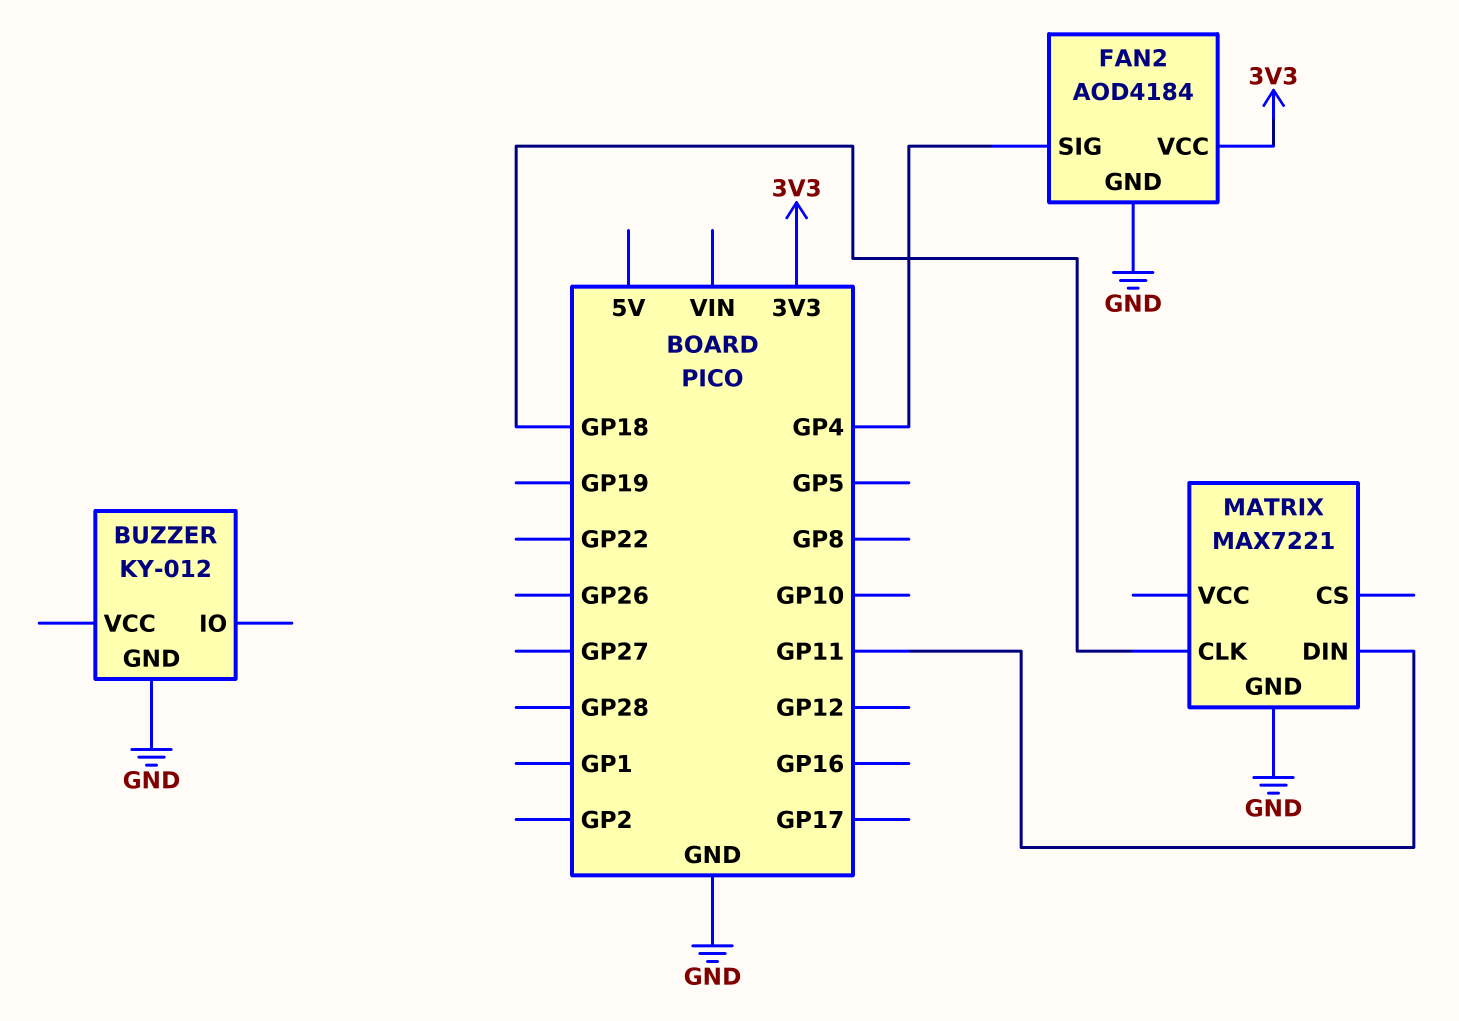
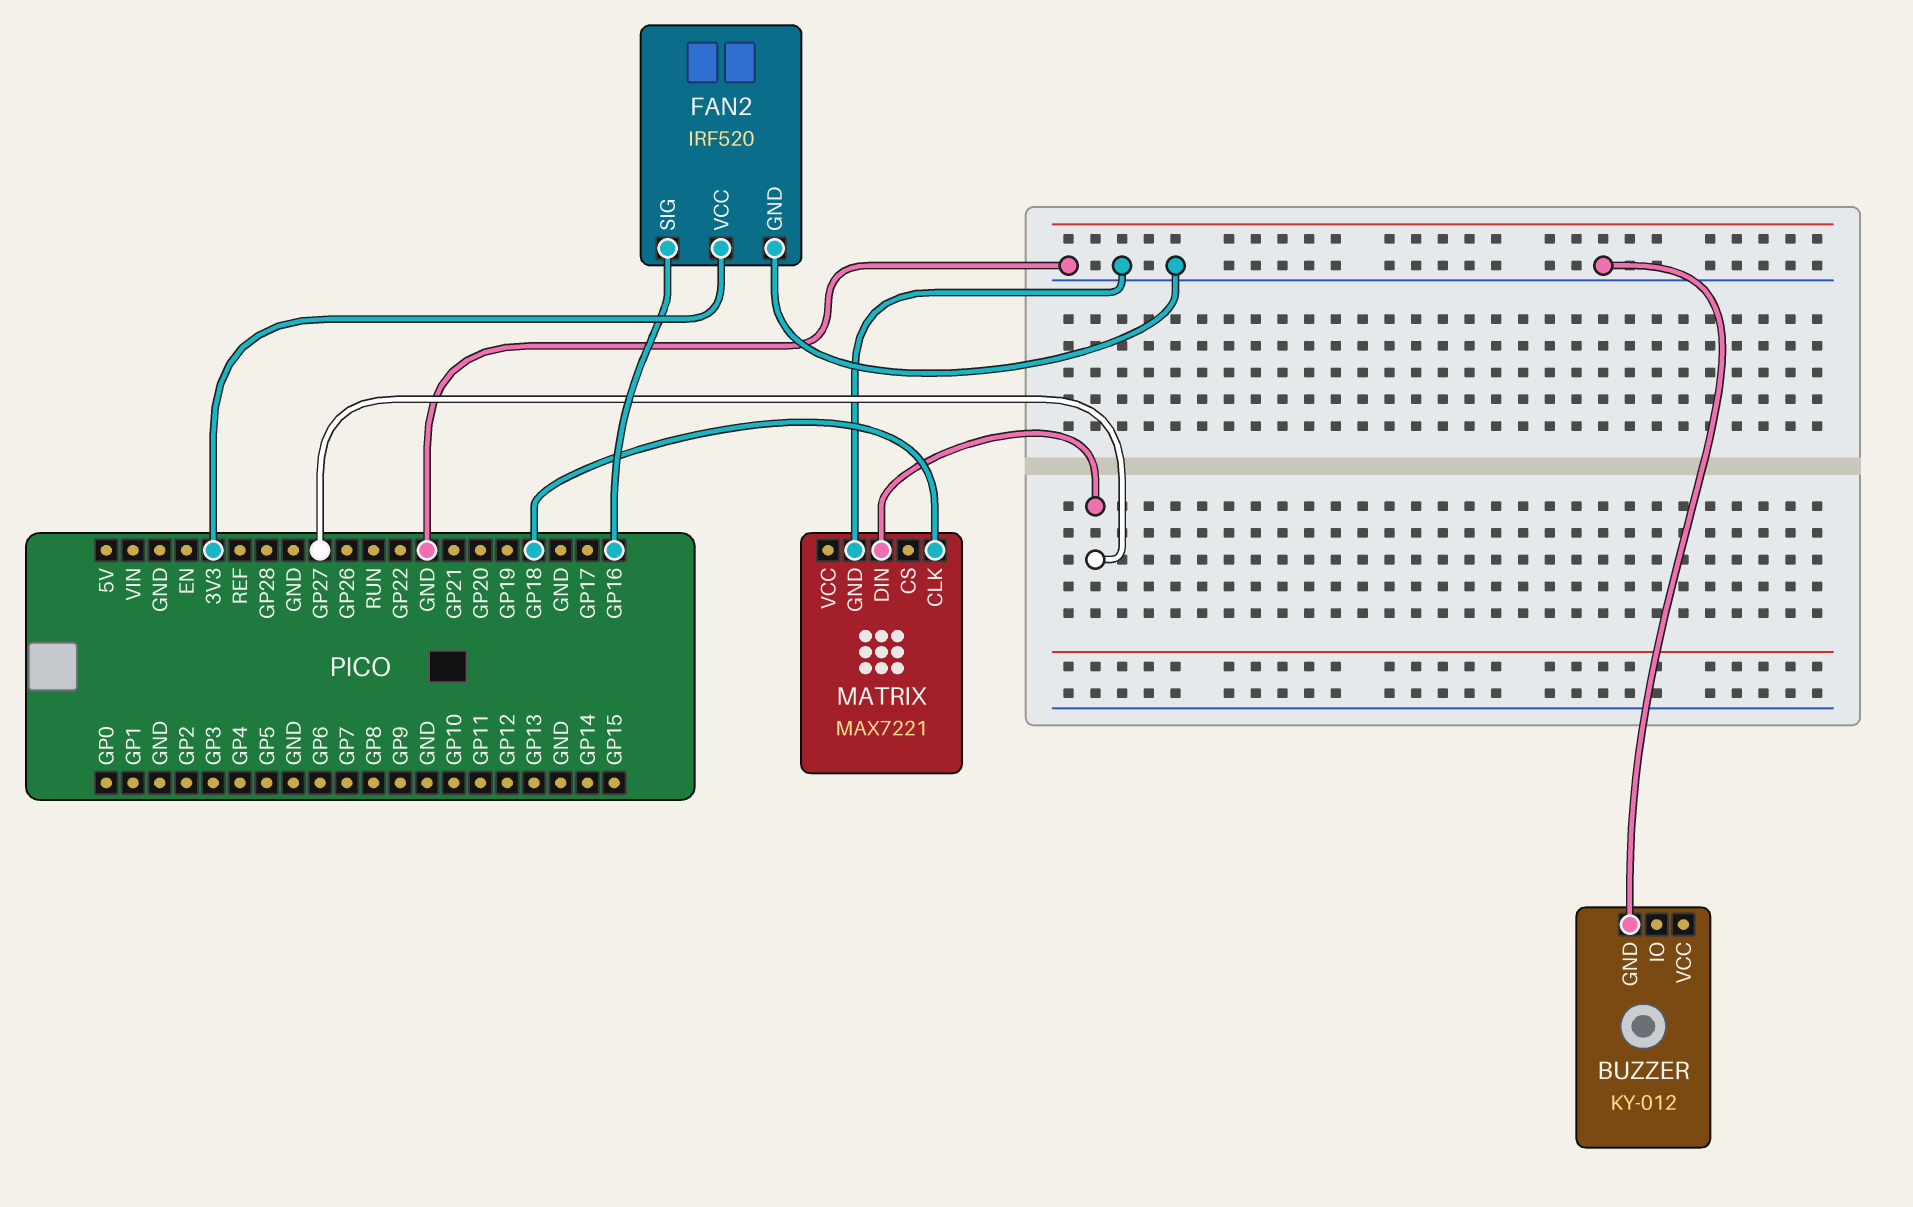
FAN2: AOD4184 -> IRF520
FAN2 pin SIG: GP4 -> GP16
MATRIX pin DIN: GP11 -> GP27

